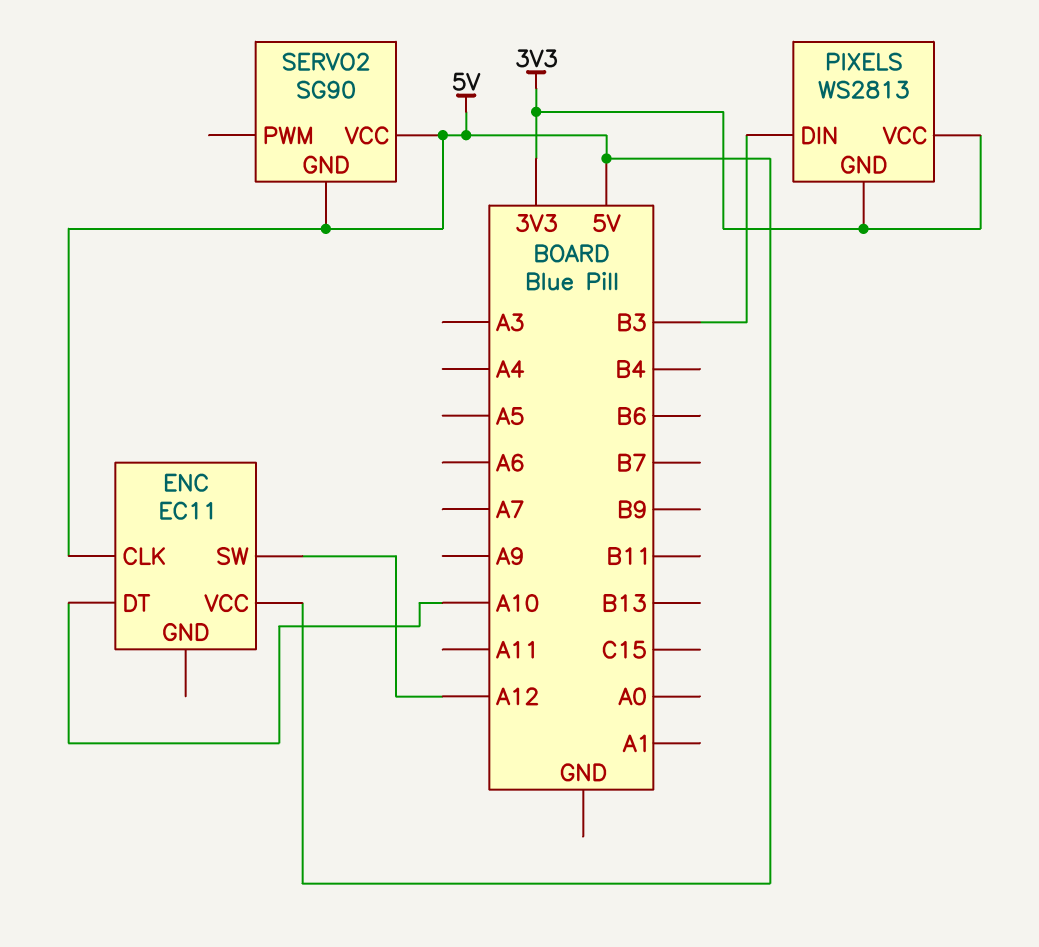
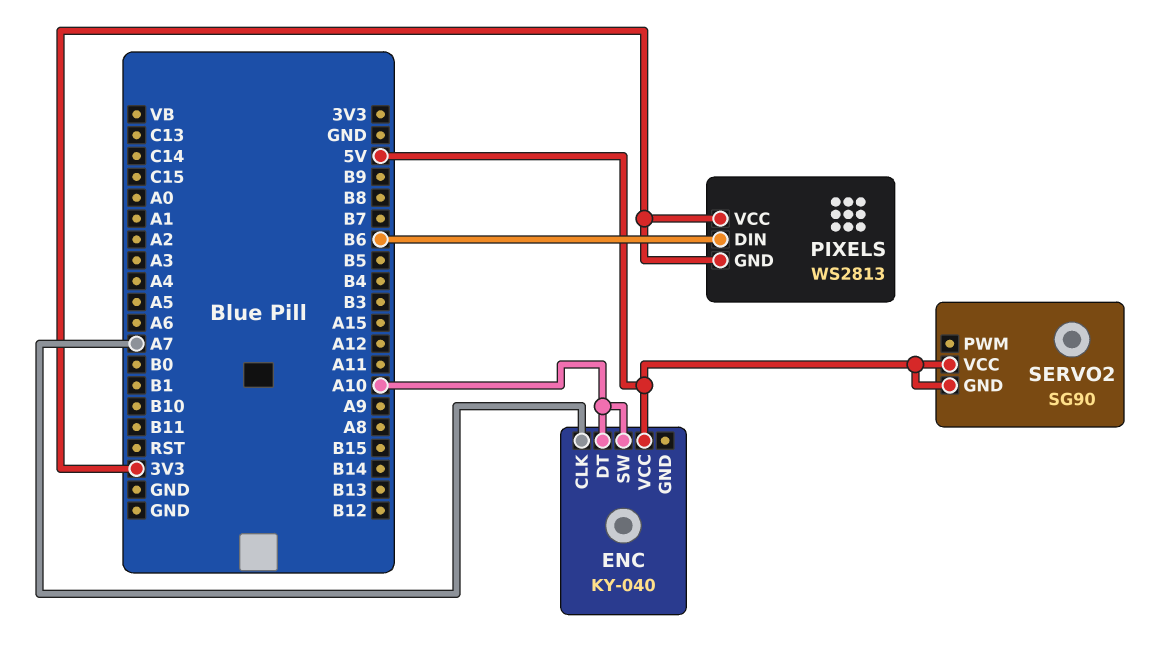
ENC: EC11 -> KY-040
ENC pin CLK: 5V -> A7
ENC pin SW: A12 -> A10
PIXELS pin DIN: B3 -> B6

